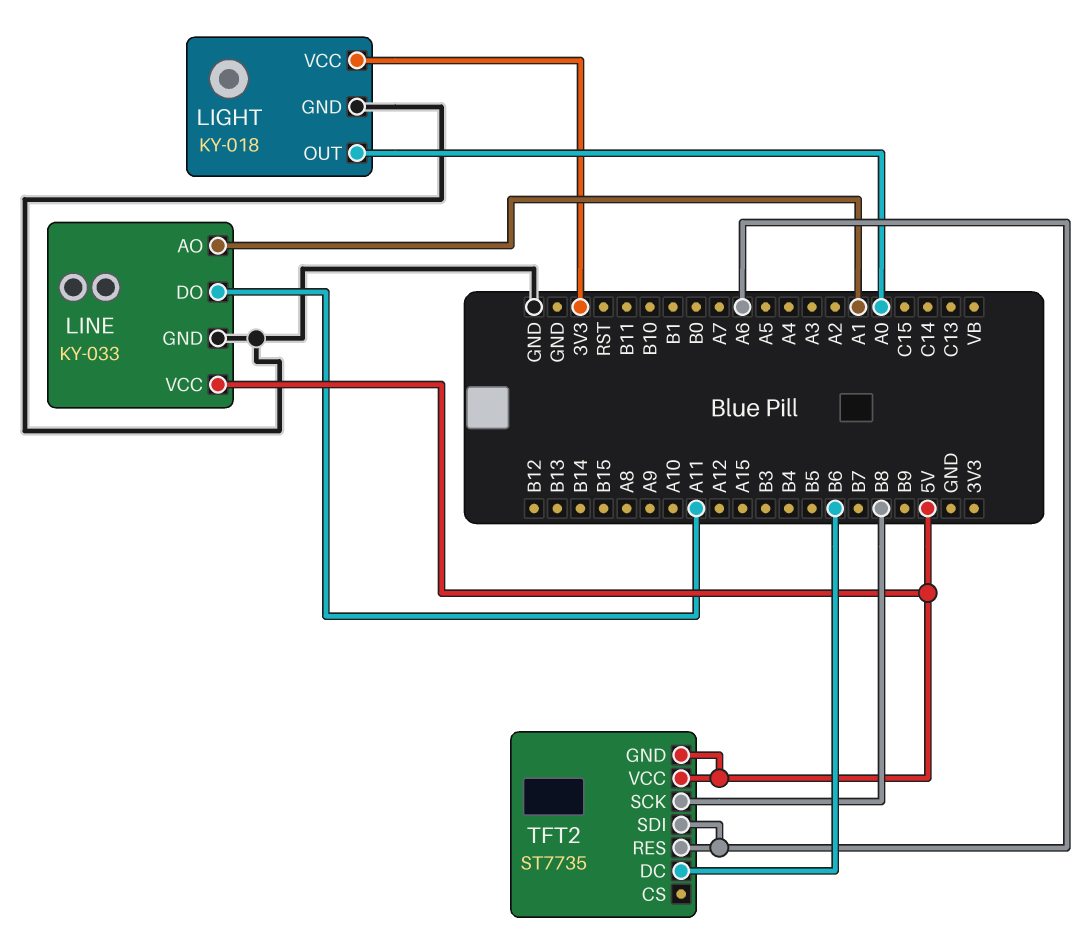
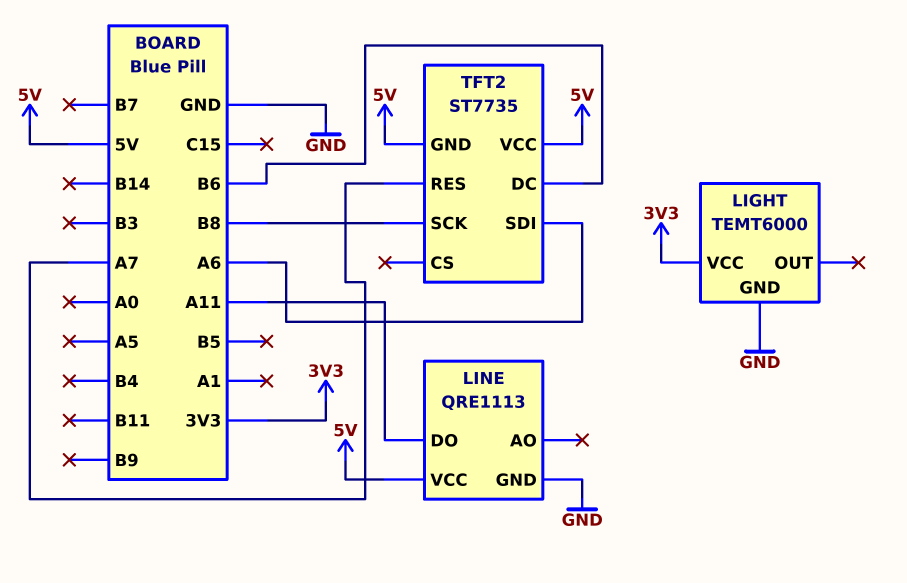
LIGHT: KY-018 -> TEMT6000
LIGHT pin OUT: A0 -> none
LINE: KY-033 -> QRE1113
LINE pin AO: A1 -> none
TFT2 pin RES: A6 -> A7

